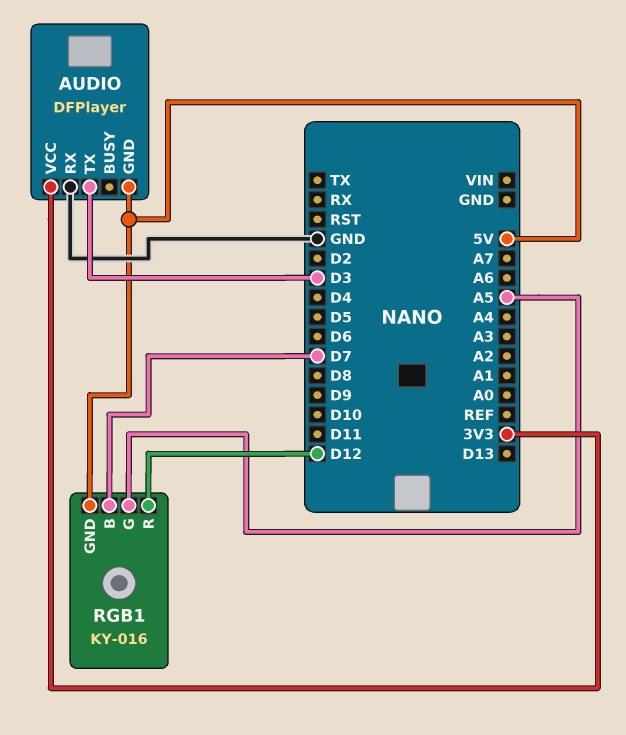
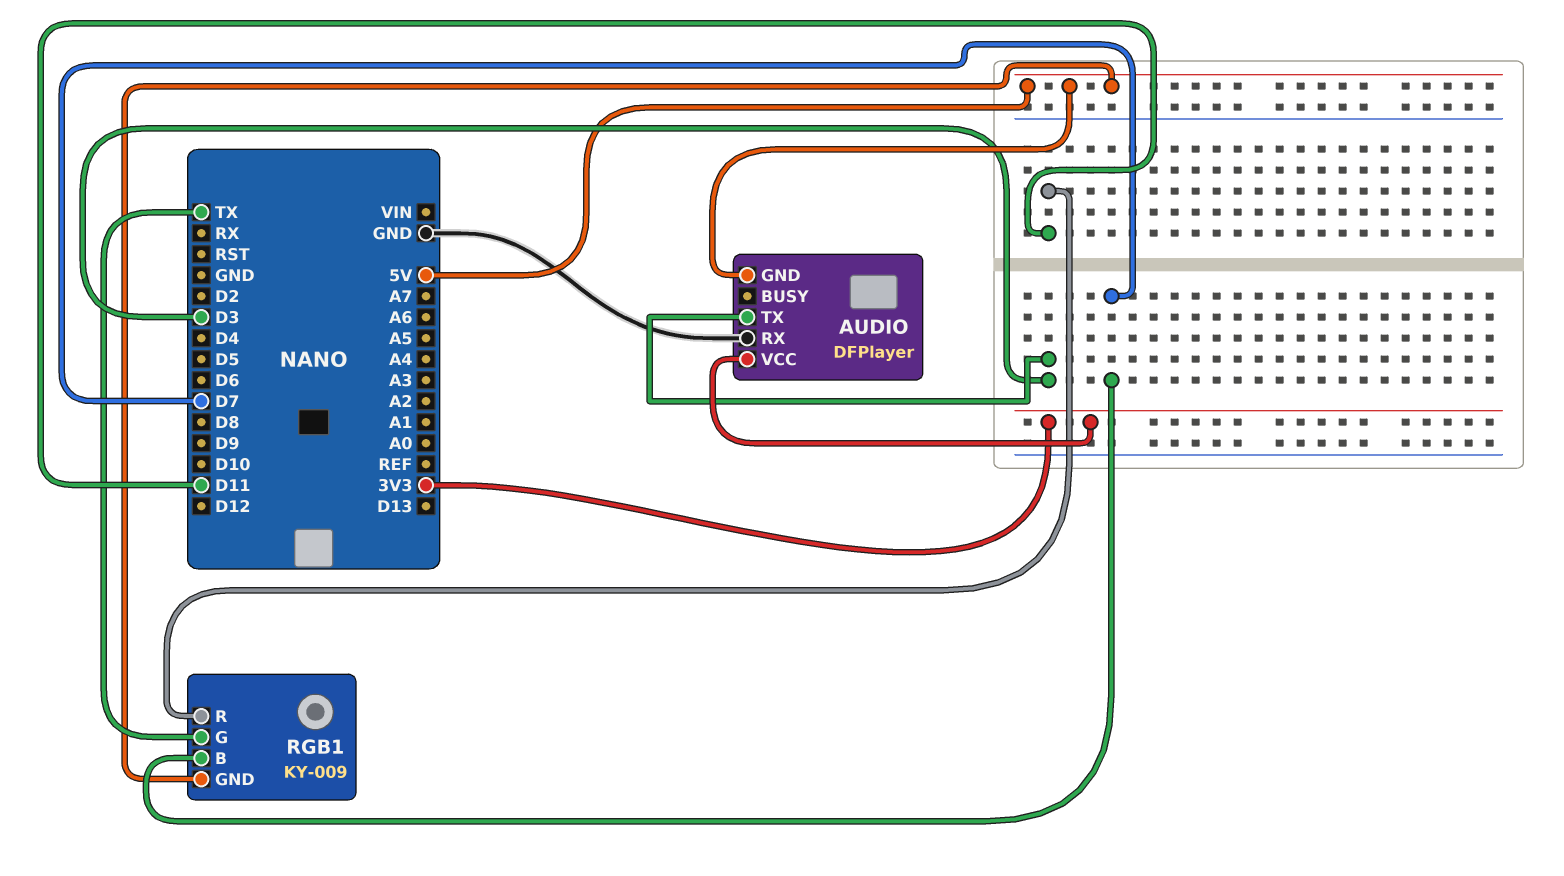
RGB1: KY-016 -> KY-009
RGB1 pin G: A5 -> TX
RGB1 pin R: D12 -> D11

